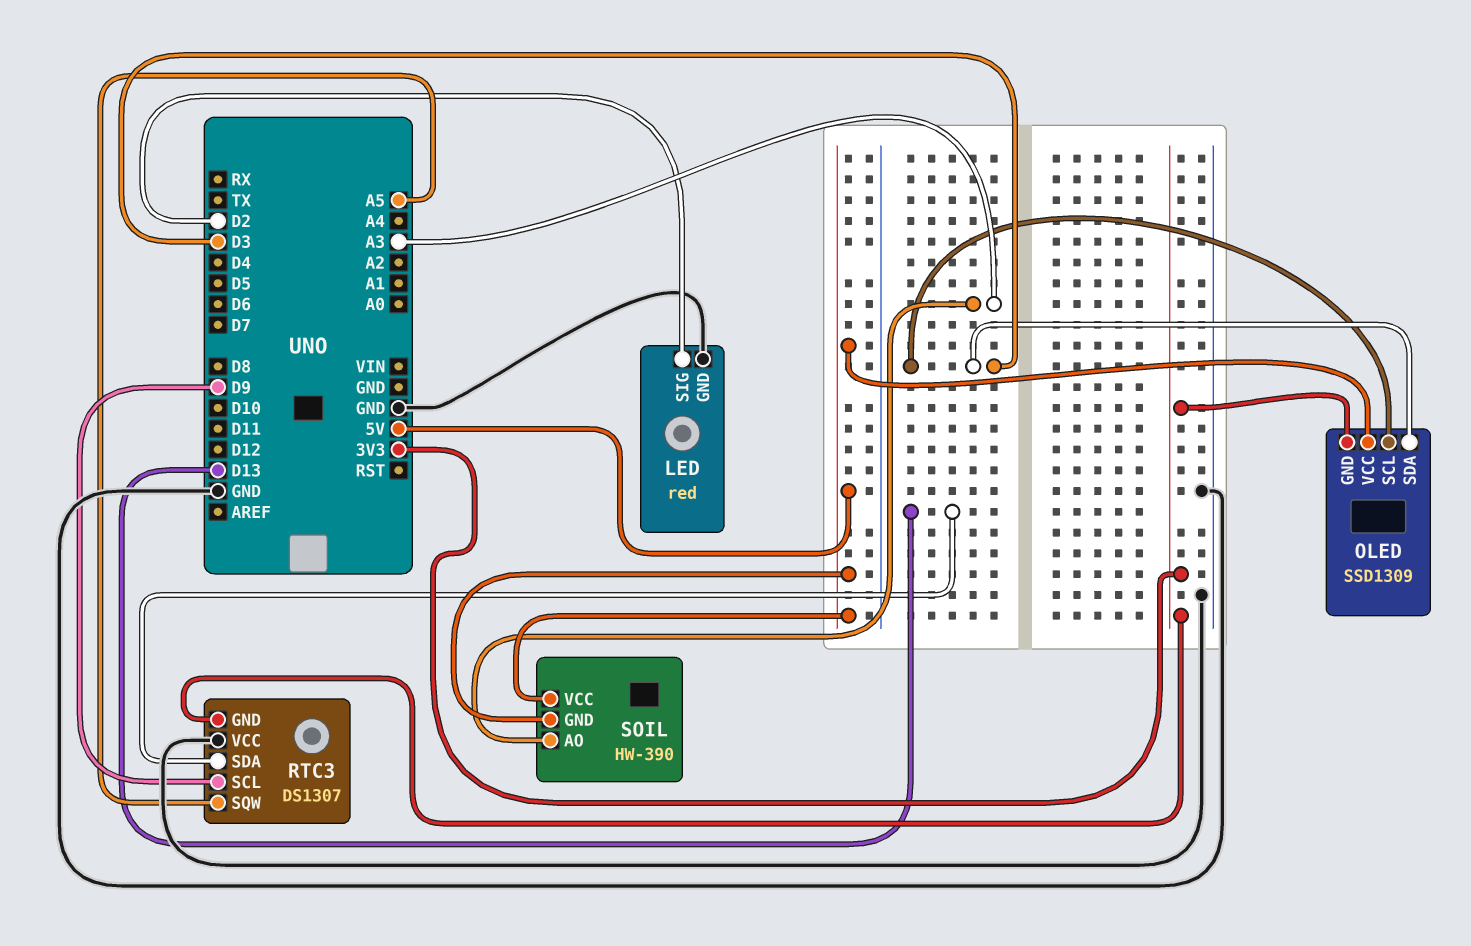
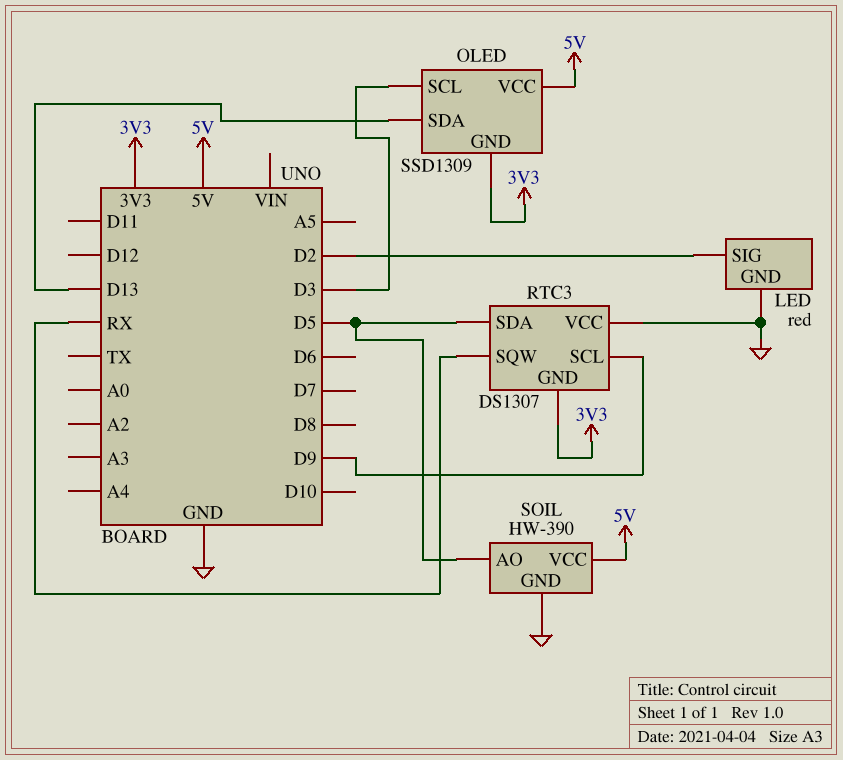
OLED pin SDA: D3 -> D13
RTC3 pin SDA: D13 -> D5
RTC3 pin SQW: A5 -> RX
SOIL pin AO: A3 -> D5
SOIL pin GND: 5V -> GND

